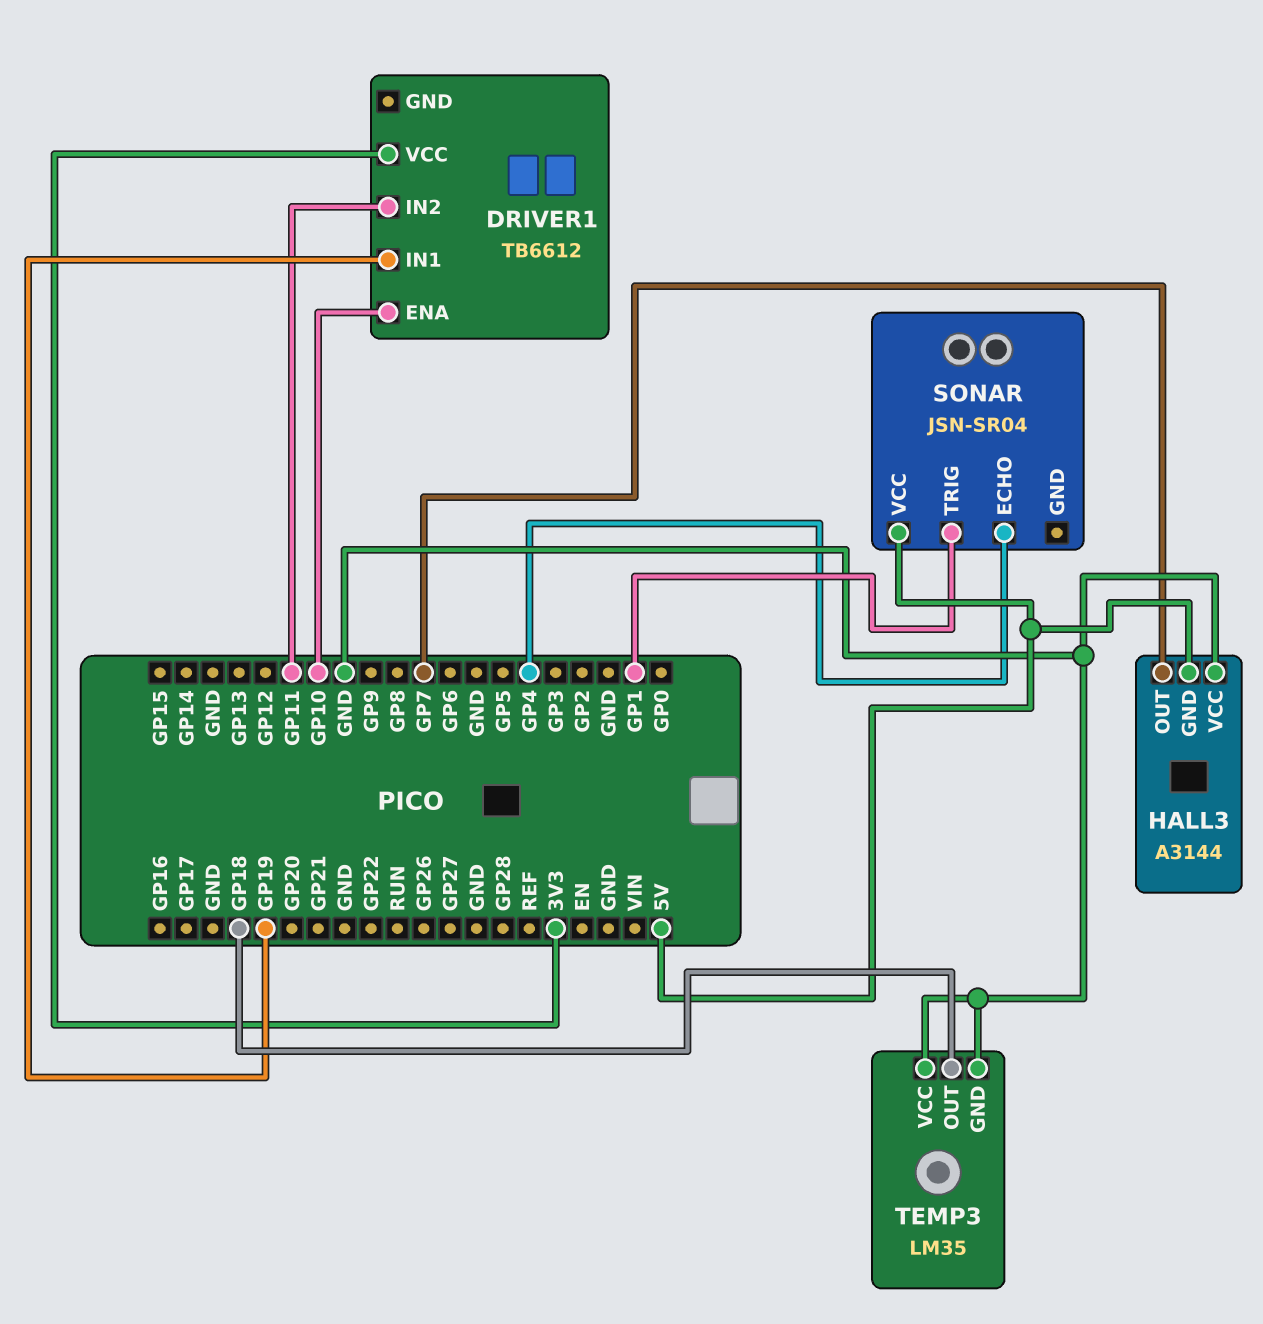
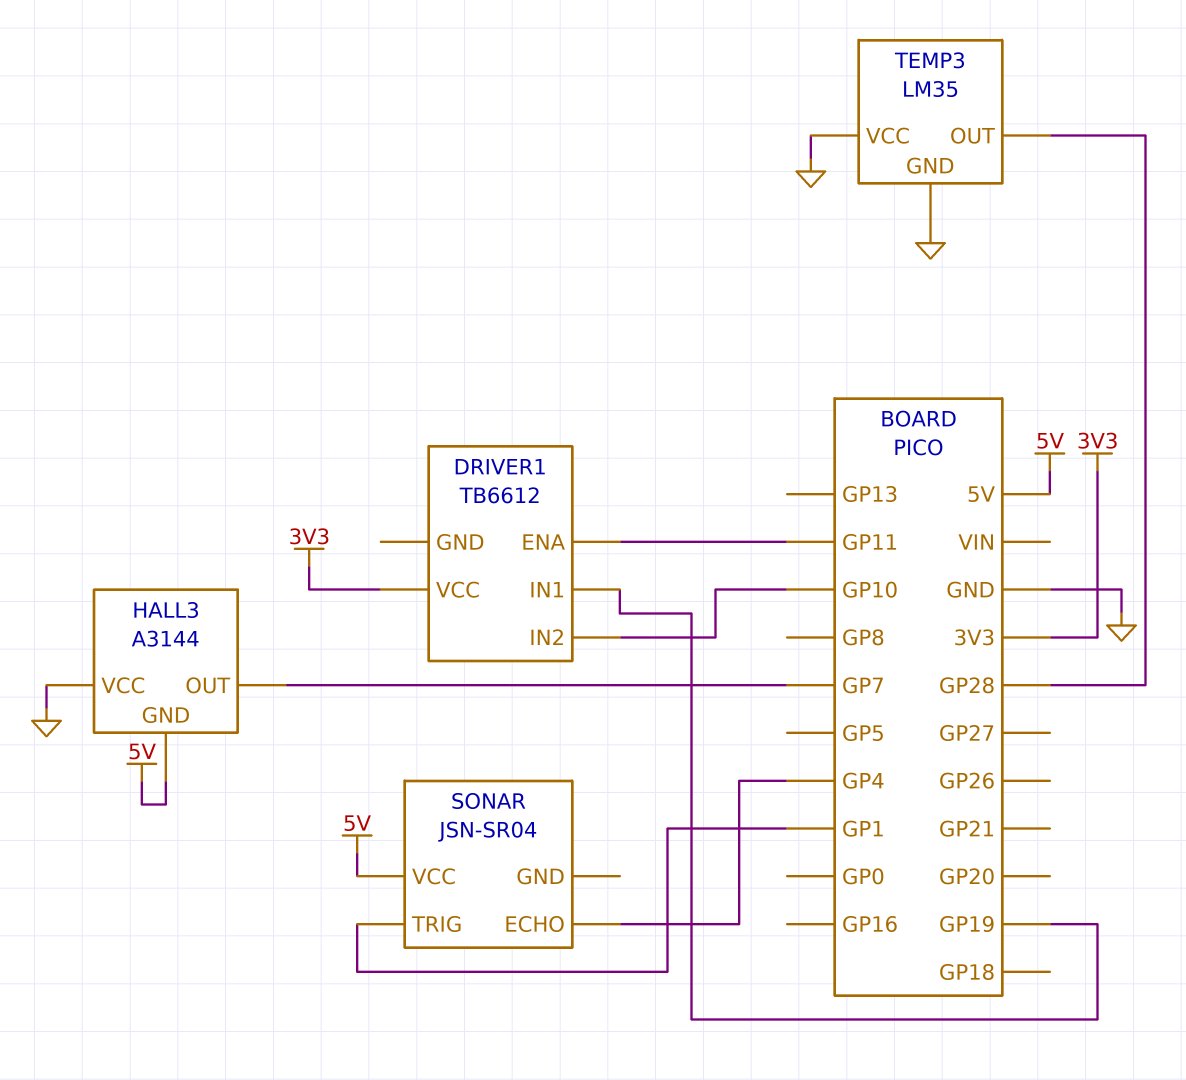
DRIVER1 pin ENA: GP10 -> GP11
DRIVER1 pin IN2: GP11 -> GP10
TEMP3 pin OUT: GP18 -> GP28

